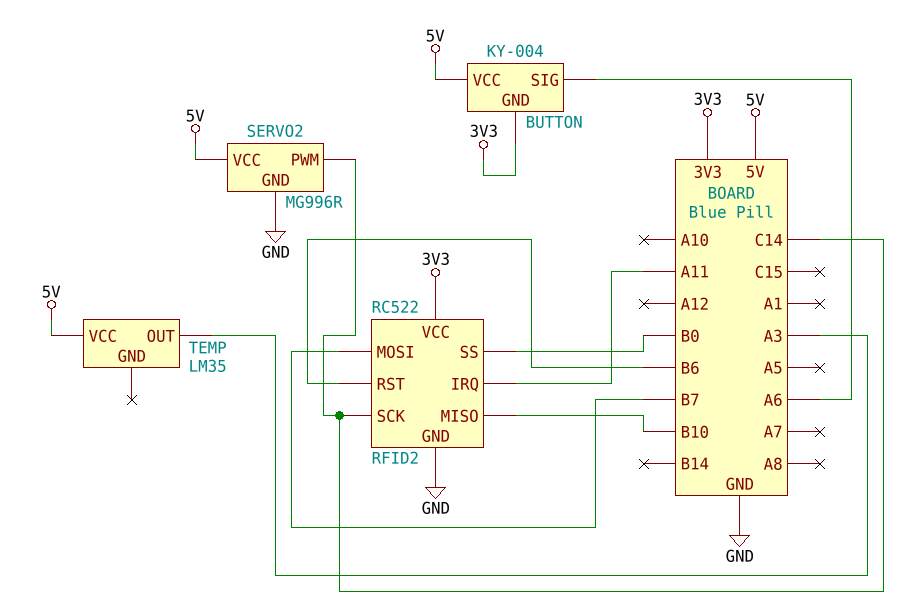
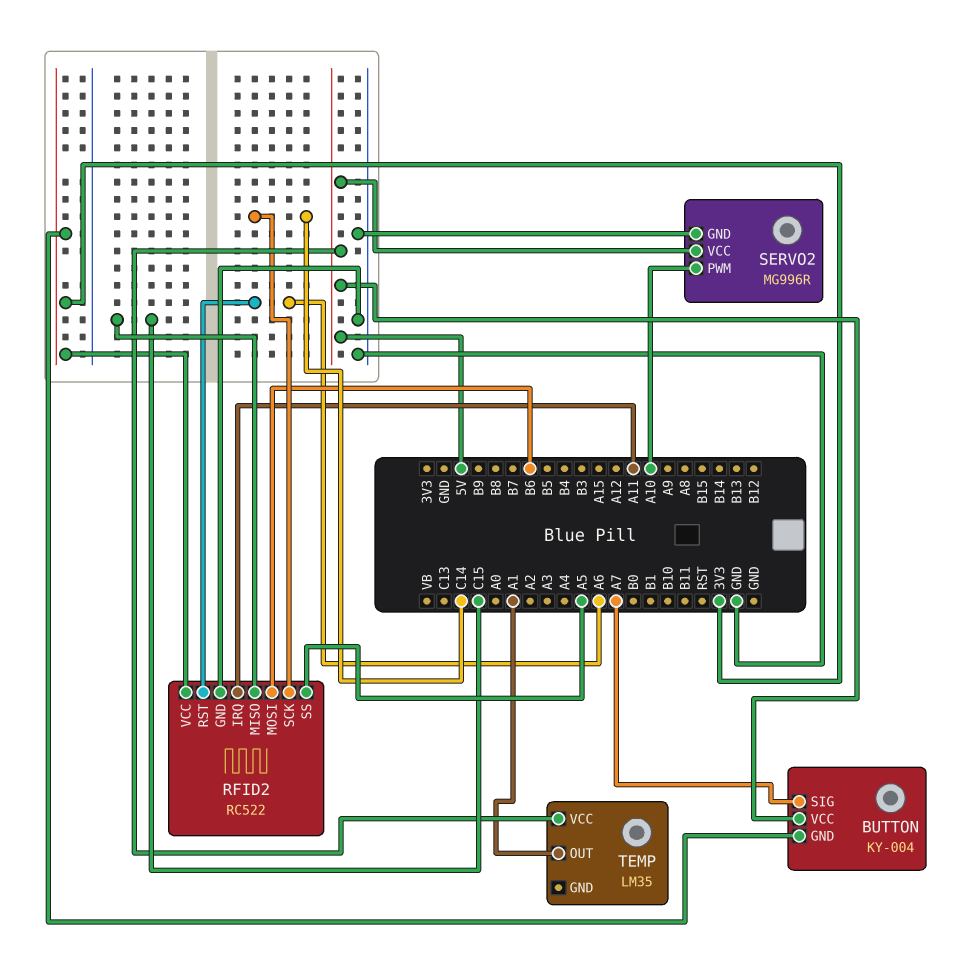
BUTTON pin SIG: A6 -> A7
RFID2 pin MISO: B10 -> C15
RFID2 pin MOSI: B7 -> B6
RFID2 pin RST: B6 -> A6
RFID2 pin SS: B0 -> A5
SERVO2 pin PWM: C14 -> A10
TEMP pin OUT: A3 -> A1

